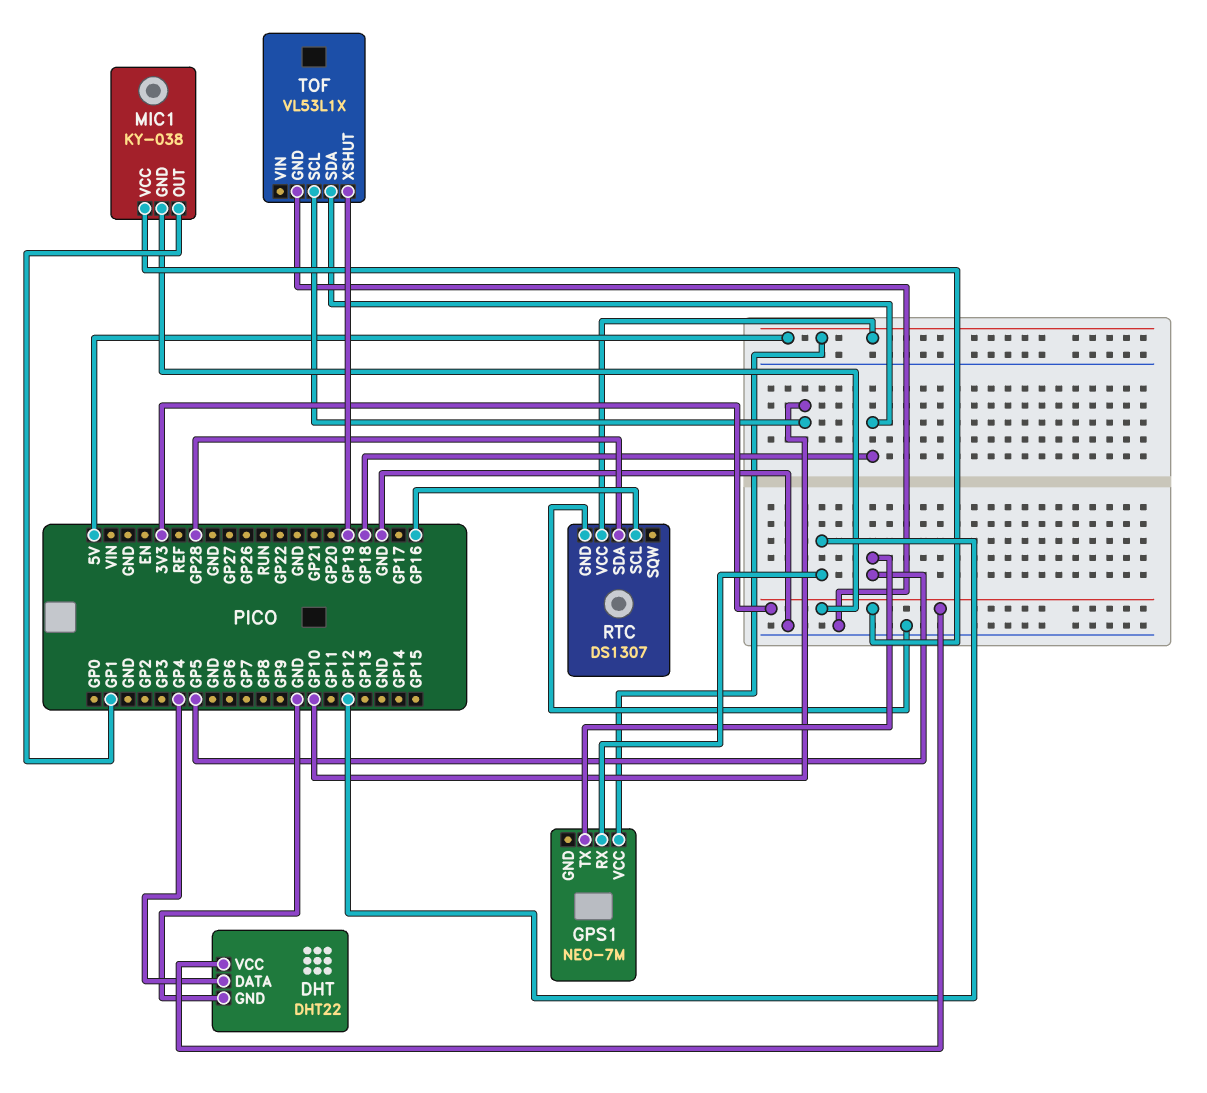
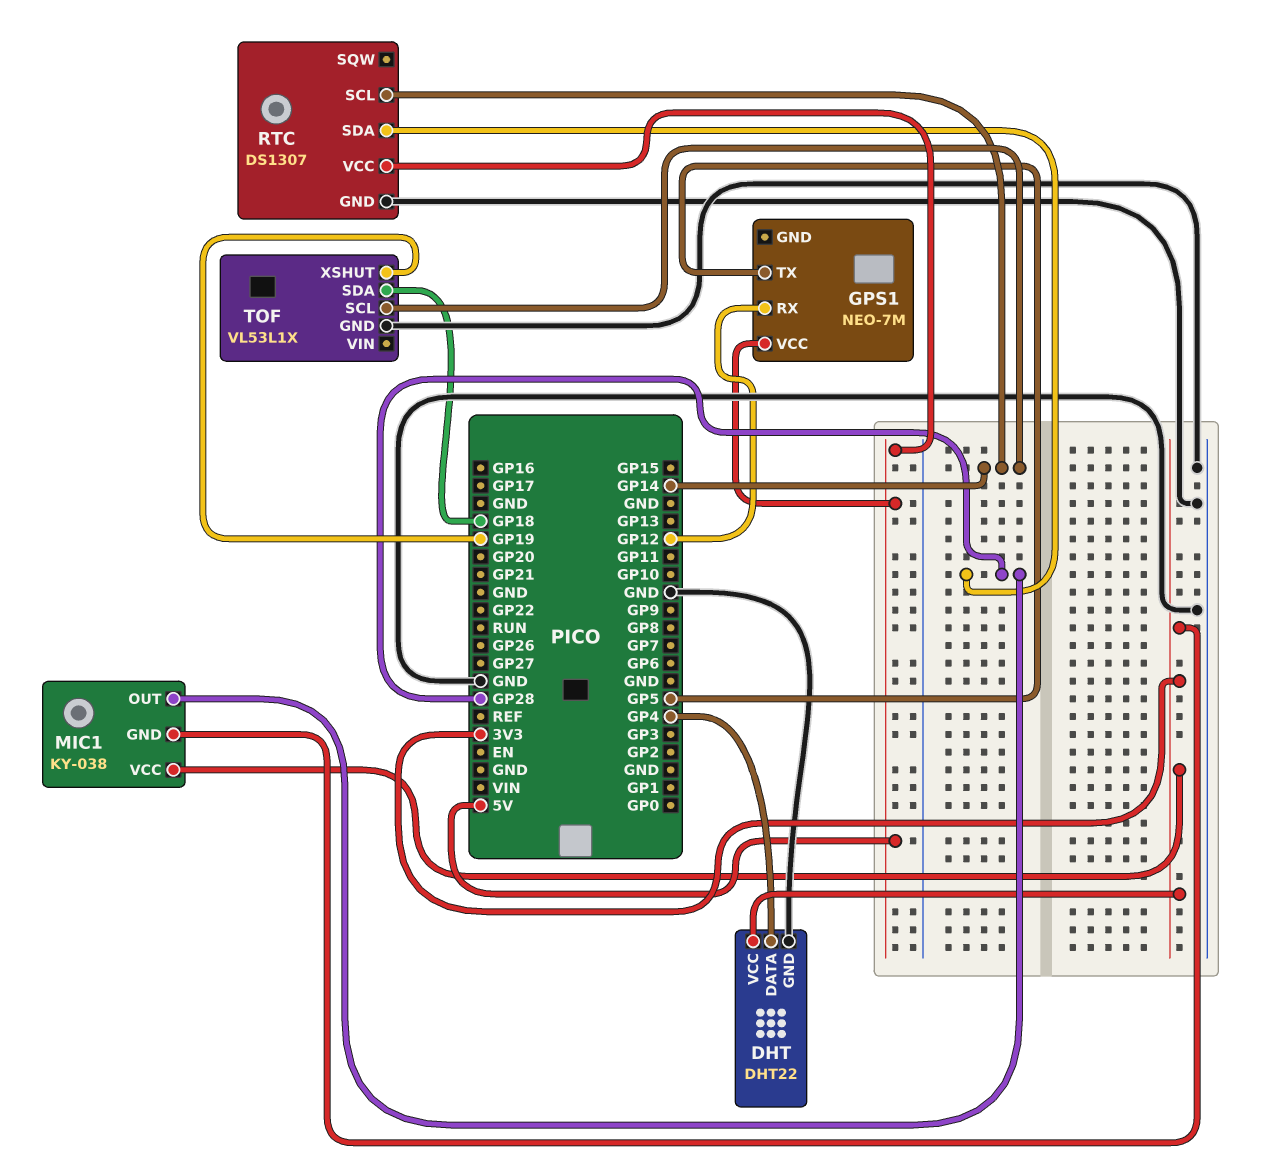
MIC1 pin OUT: GP1 -> GP28
RTC pin SCL: GP16 -> GP14
TOF pin SCL: GP10 -> GP14

